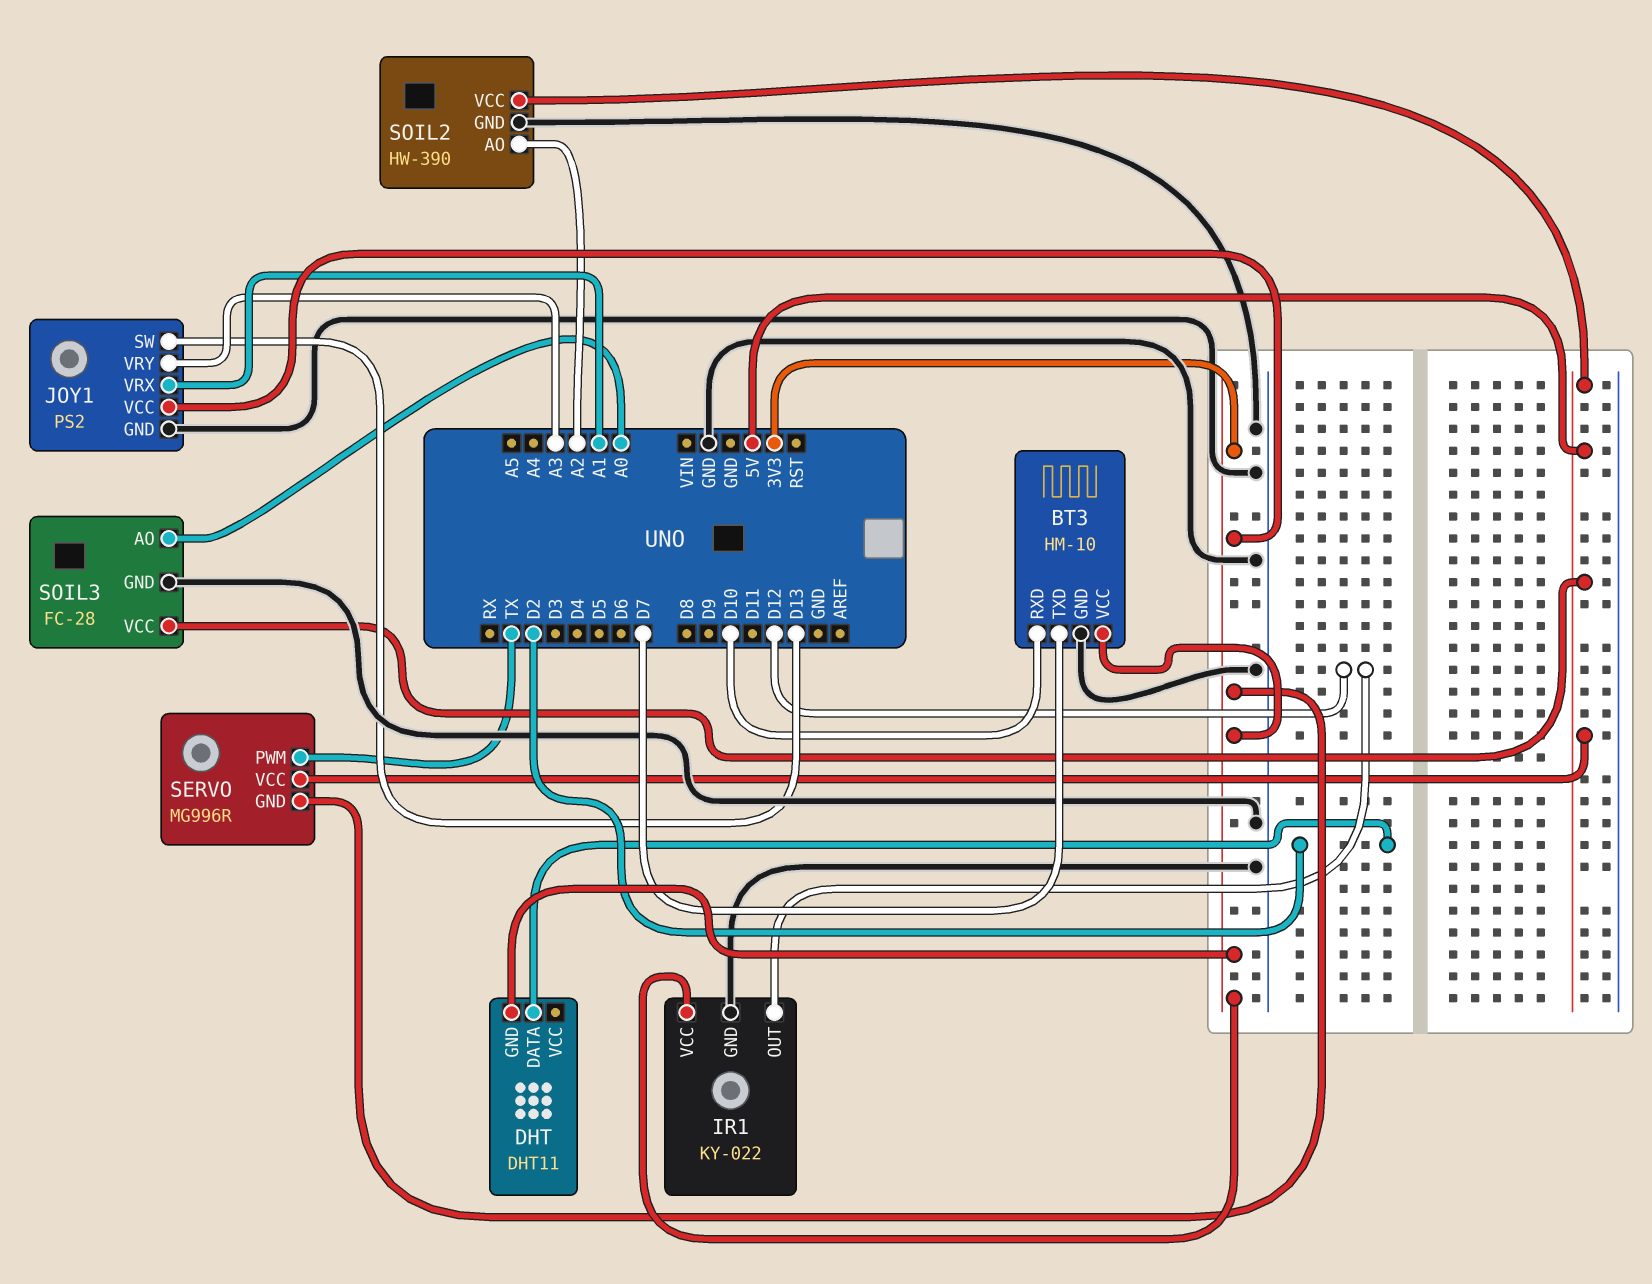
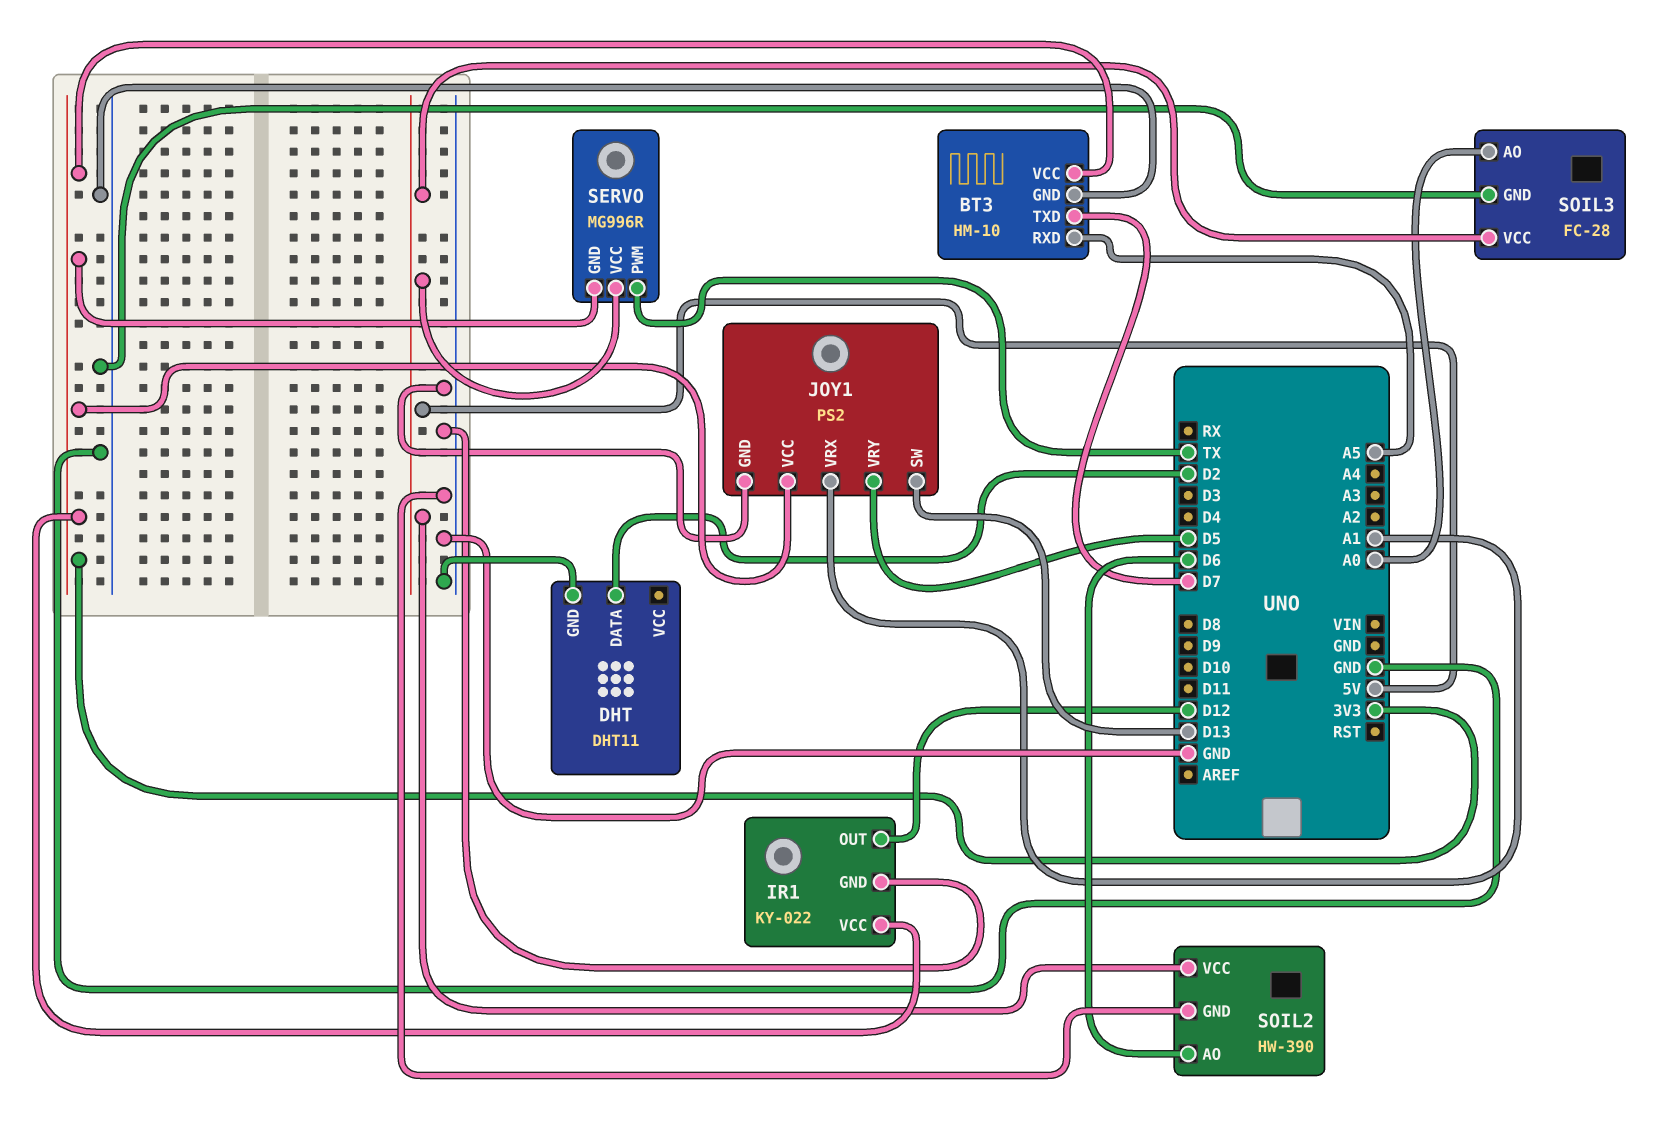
BT3 pin RXD: D10 -> A5
DHT pin GND: 3V3 -> GND
JOY1 pin VRY: A3 -> D5
SOIL2 pin AO: A2 -> D6

